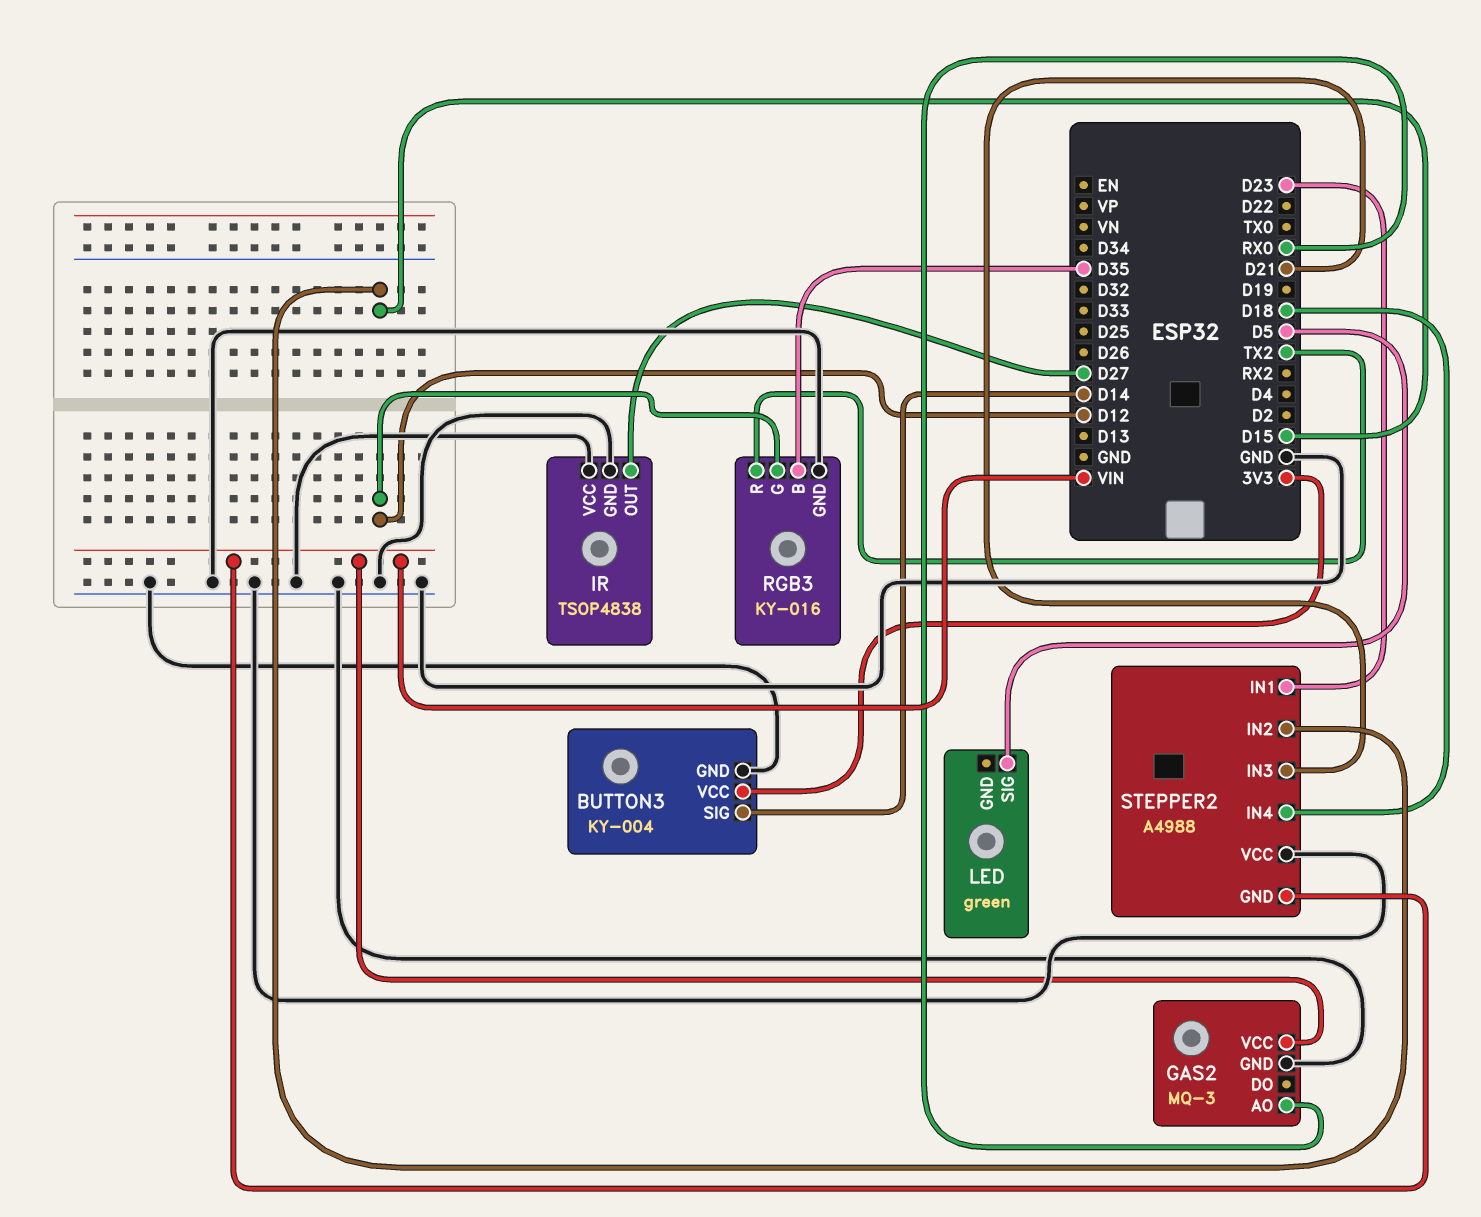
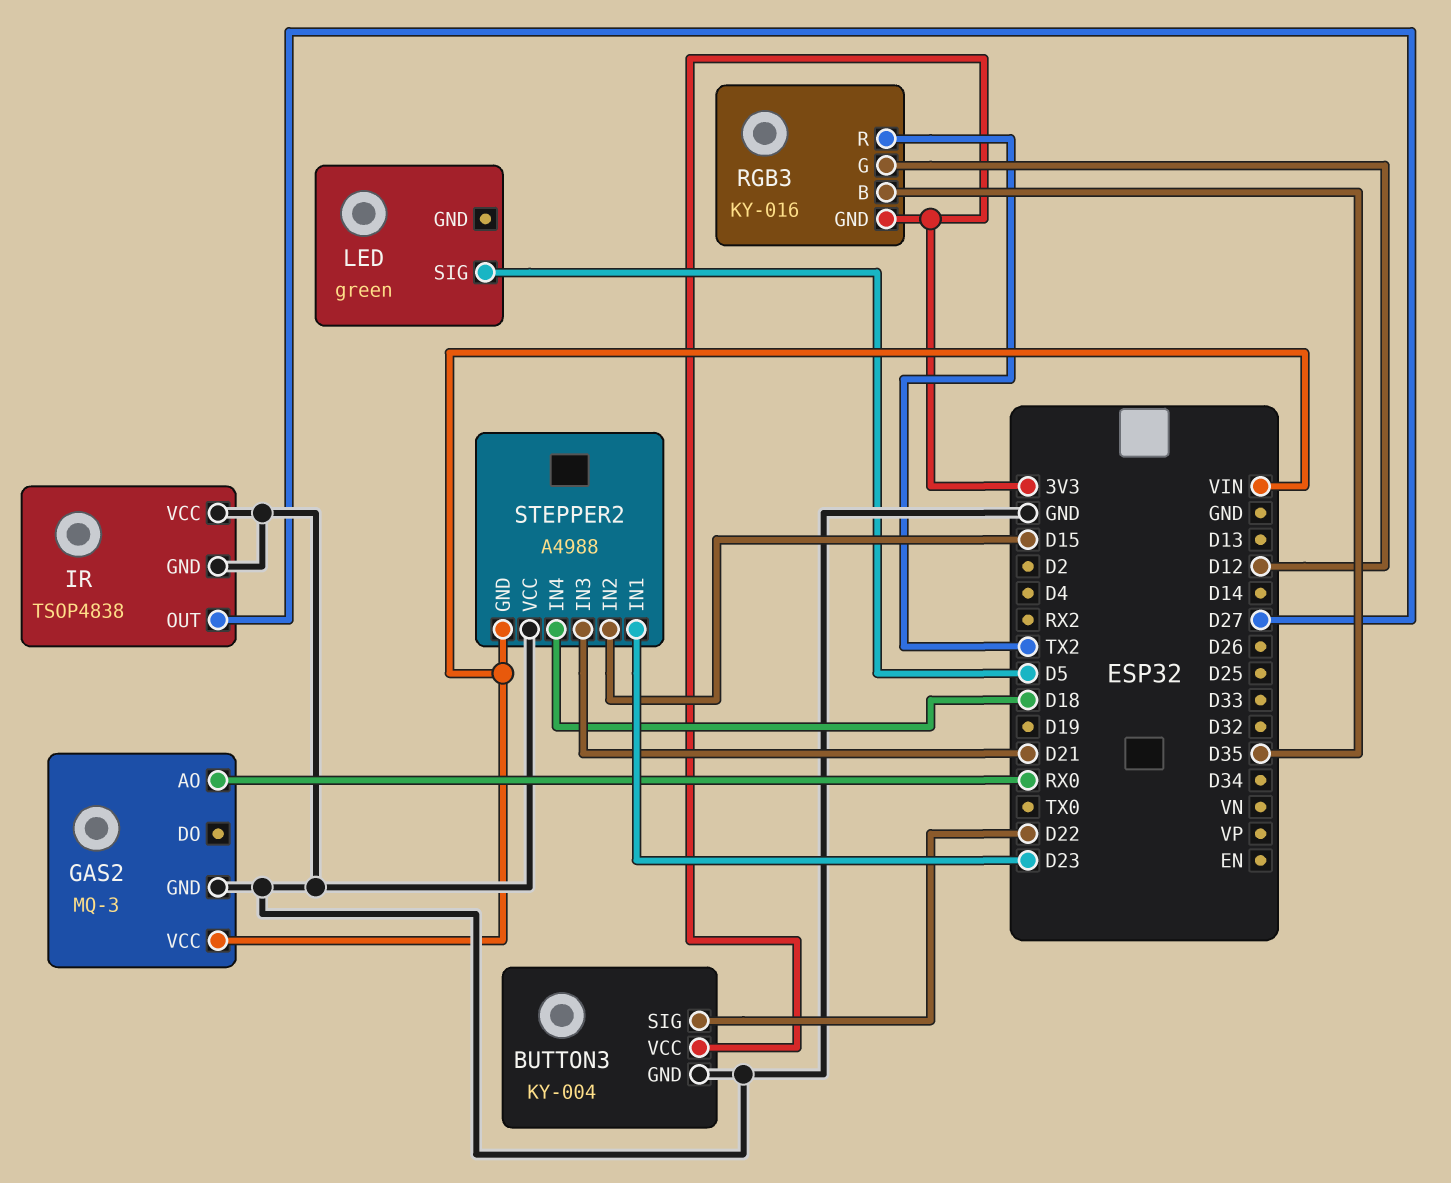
BUTTON3 pin SIG: D14 -> D22
RGB3 pin GND: GND -> 3V3

